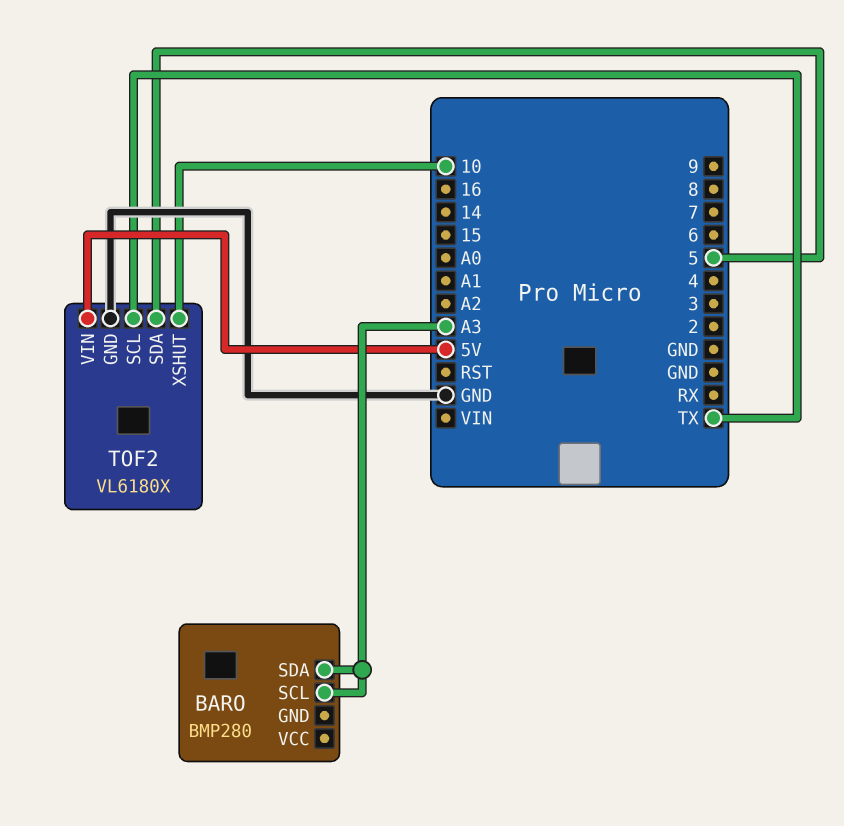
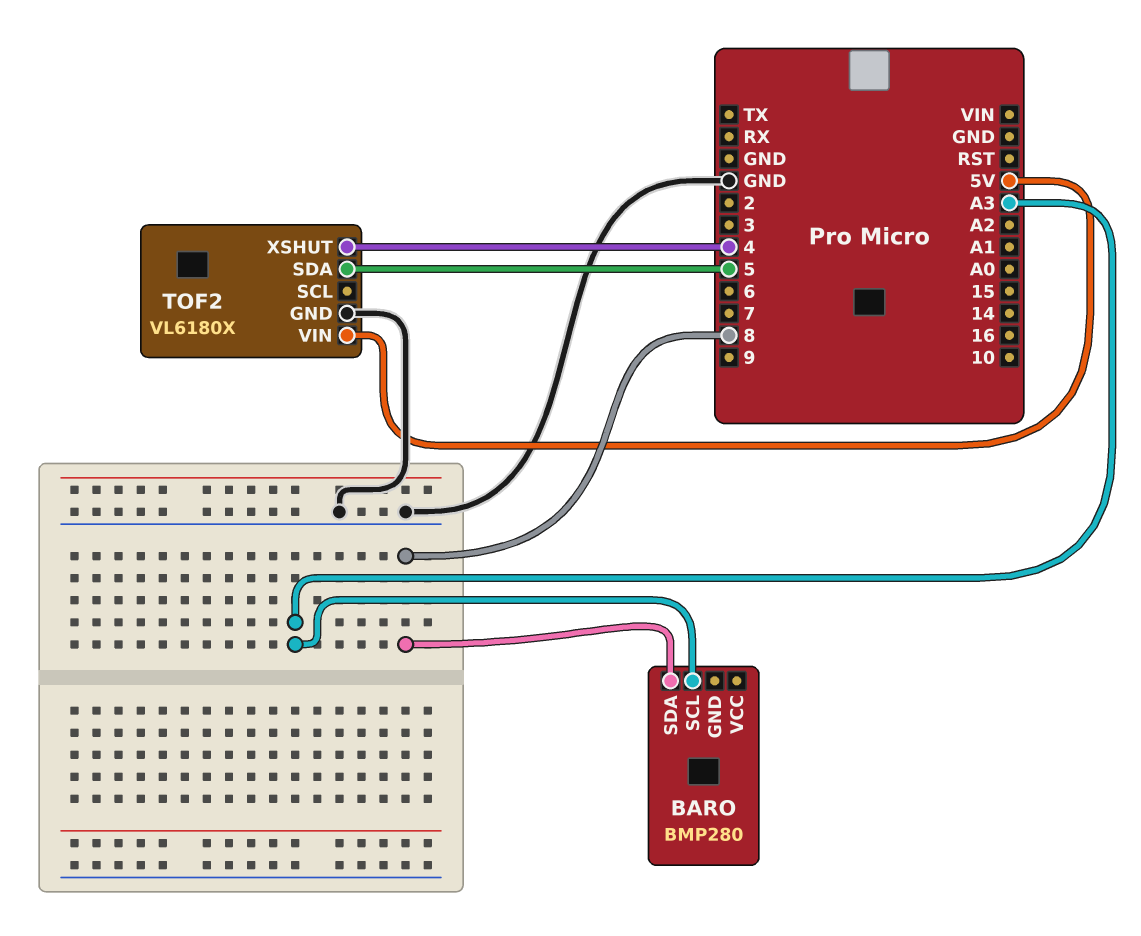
BARO pin SDA: A3 -> 8
TOF2 pin SCL: TX -> none
TOF2 pin XSHUT: 10 -> 4

